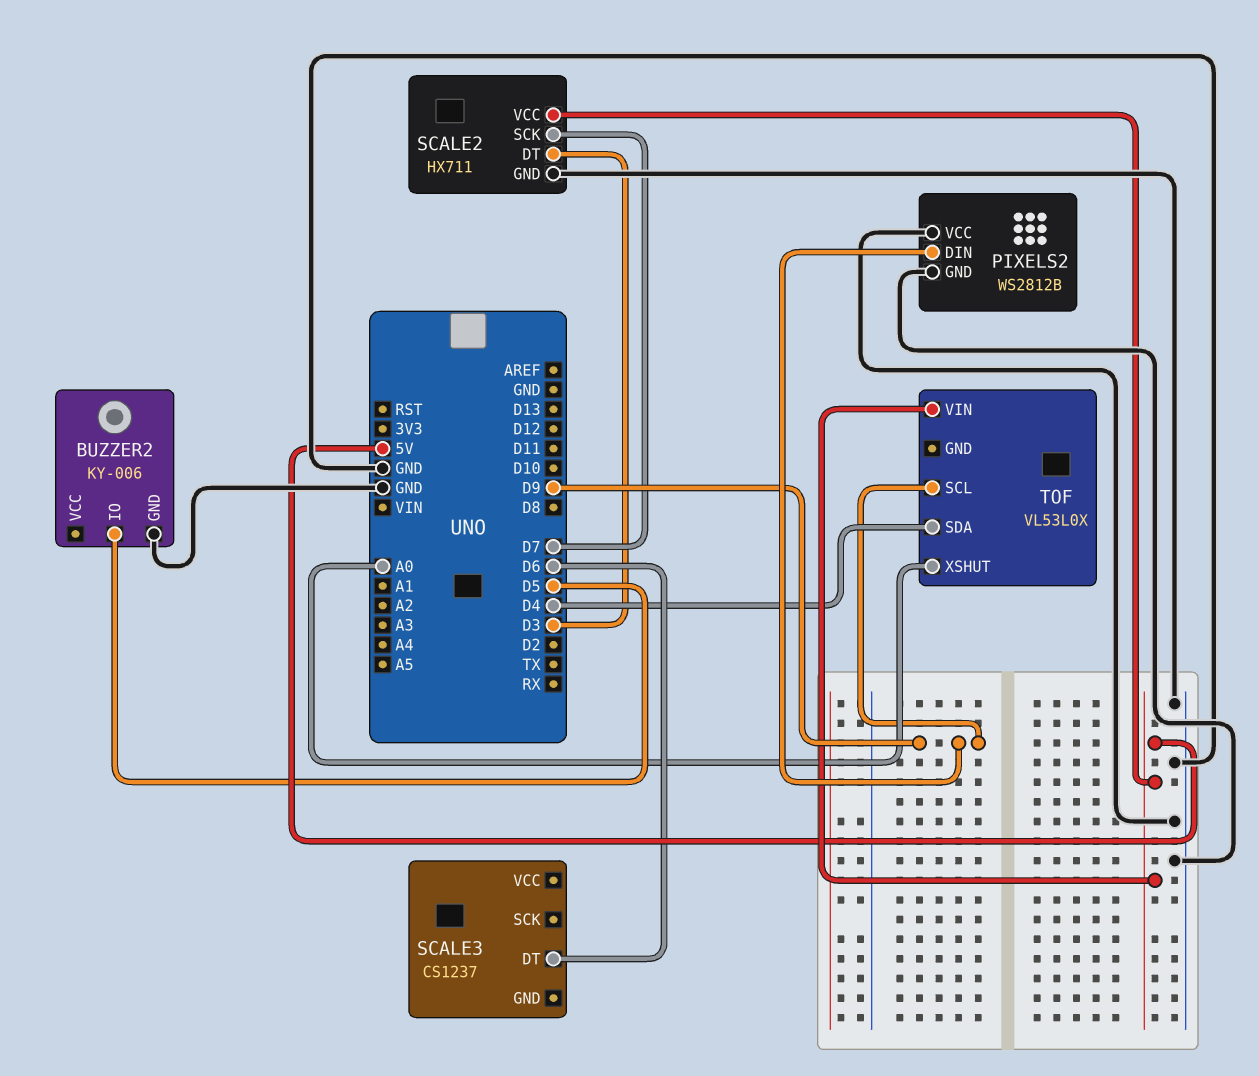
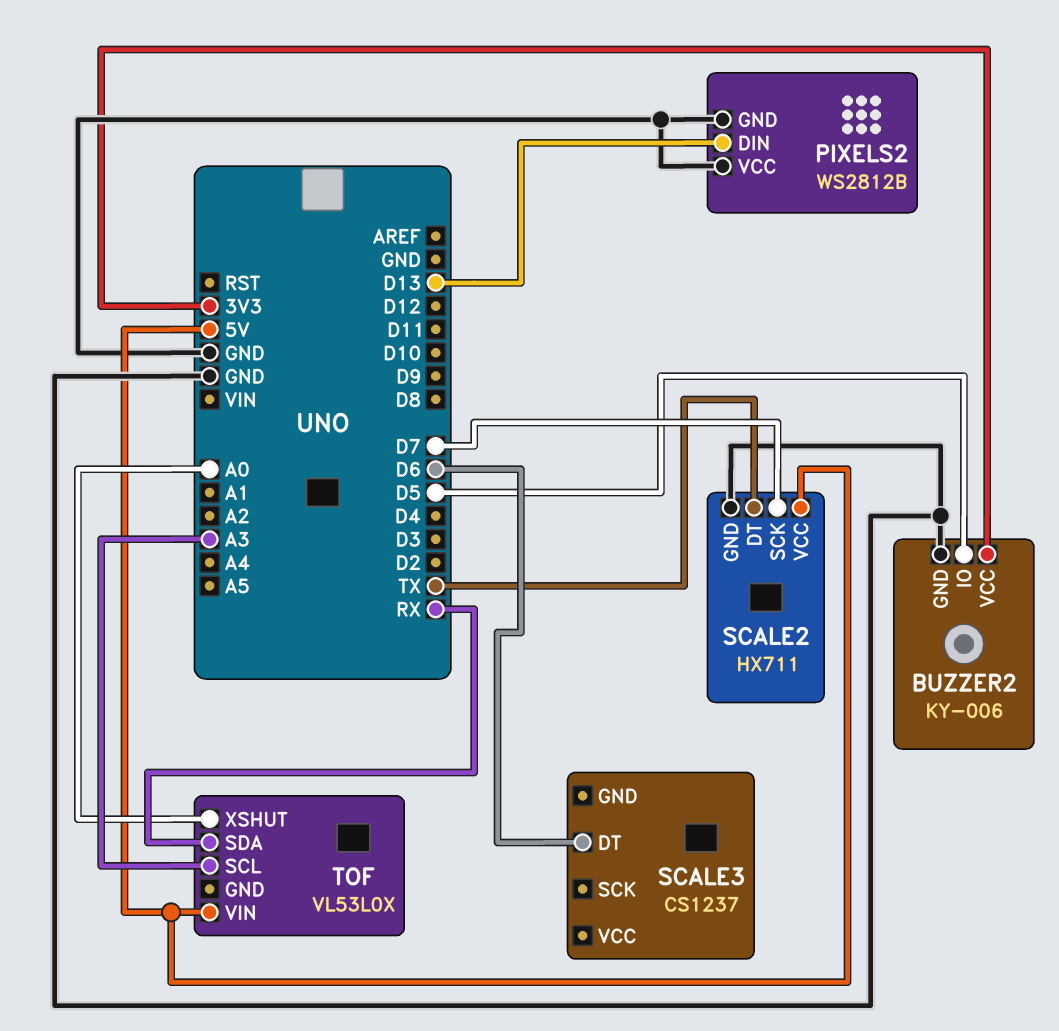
BUZZER2 pin VCC: none -> 3V3
PIXELS2 pin DIN: D9 -> D13
SCALE2 pin DT: D3 -> TX
TOF pin SCL: D9 -> A3
TOF pin SDA: D4 -> RX

